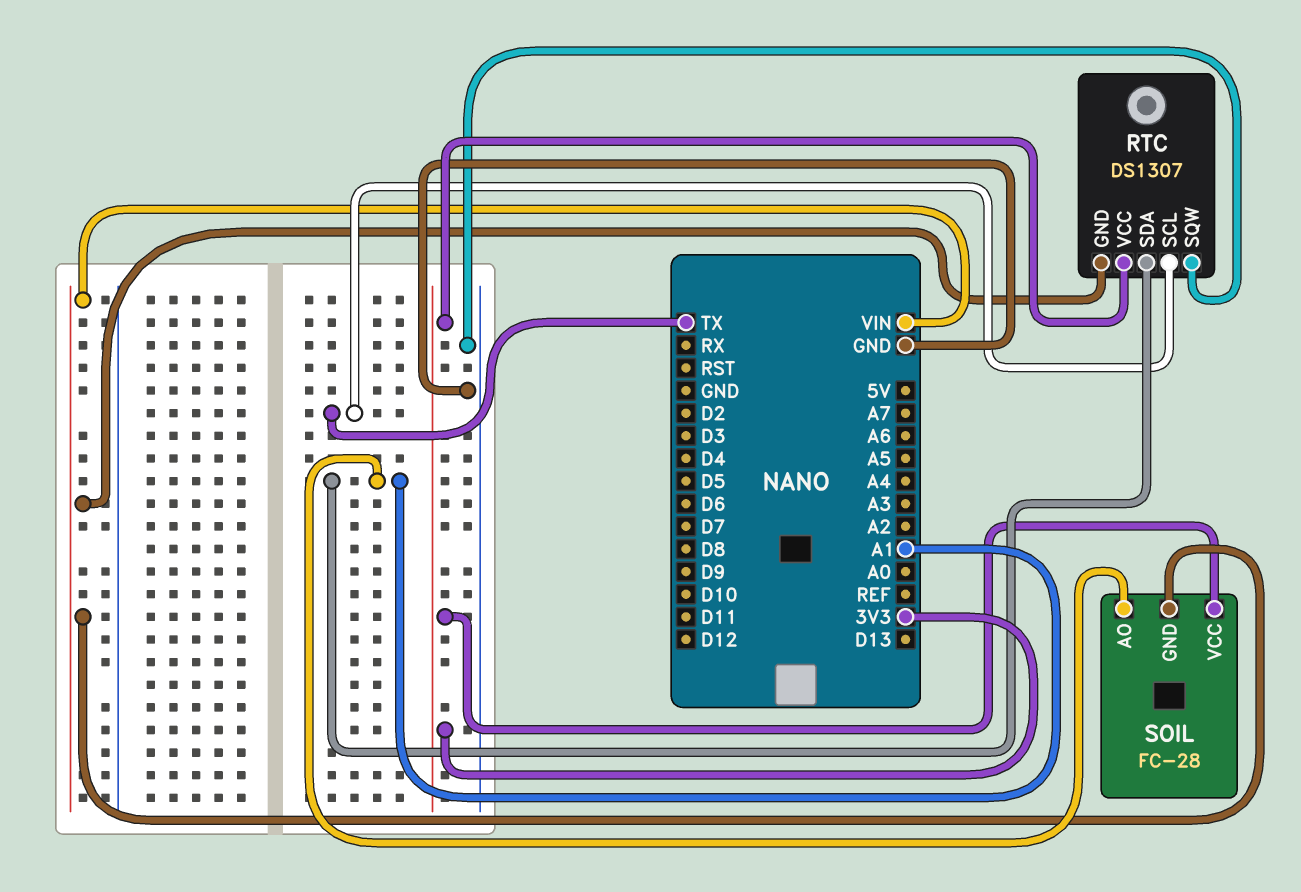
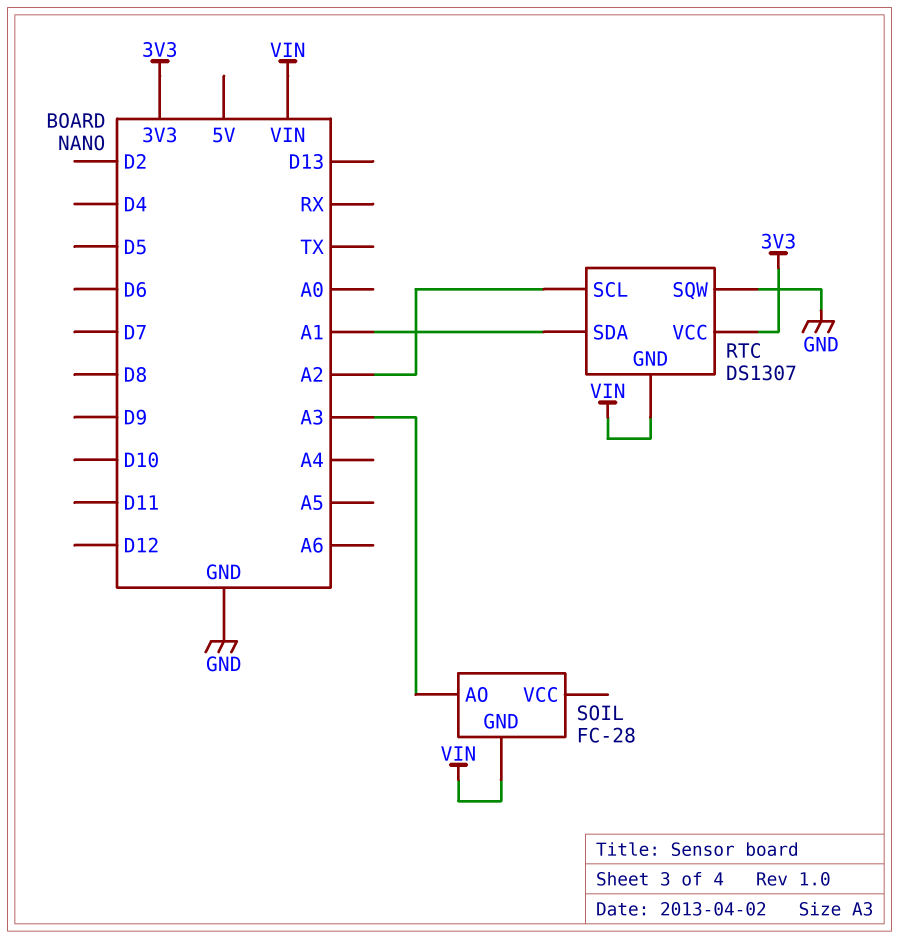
RTC pin SCL: TX -> A2
SOIL pin AO: A1 -> A3
SOIL pin VCC: 3V3 -> none

